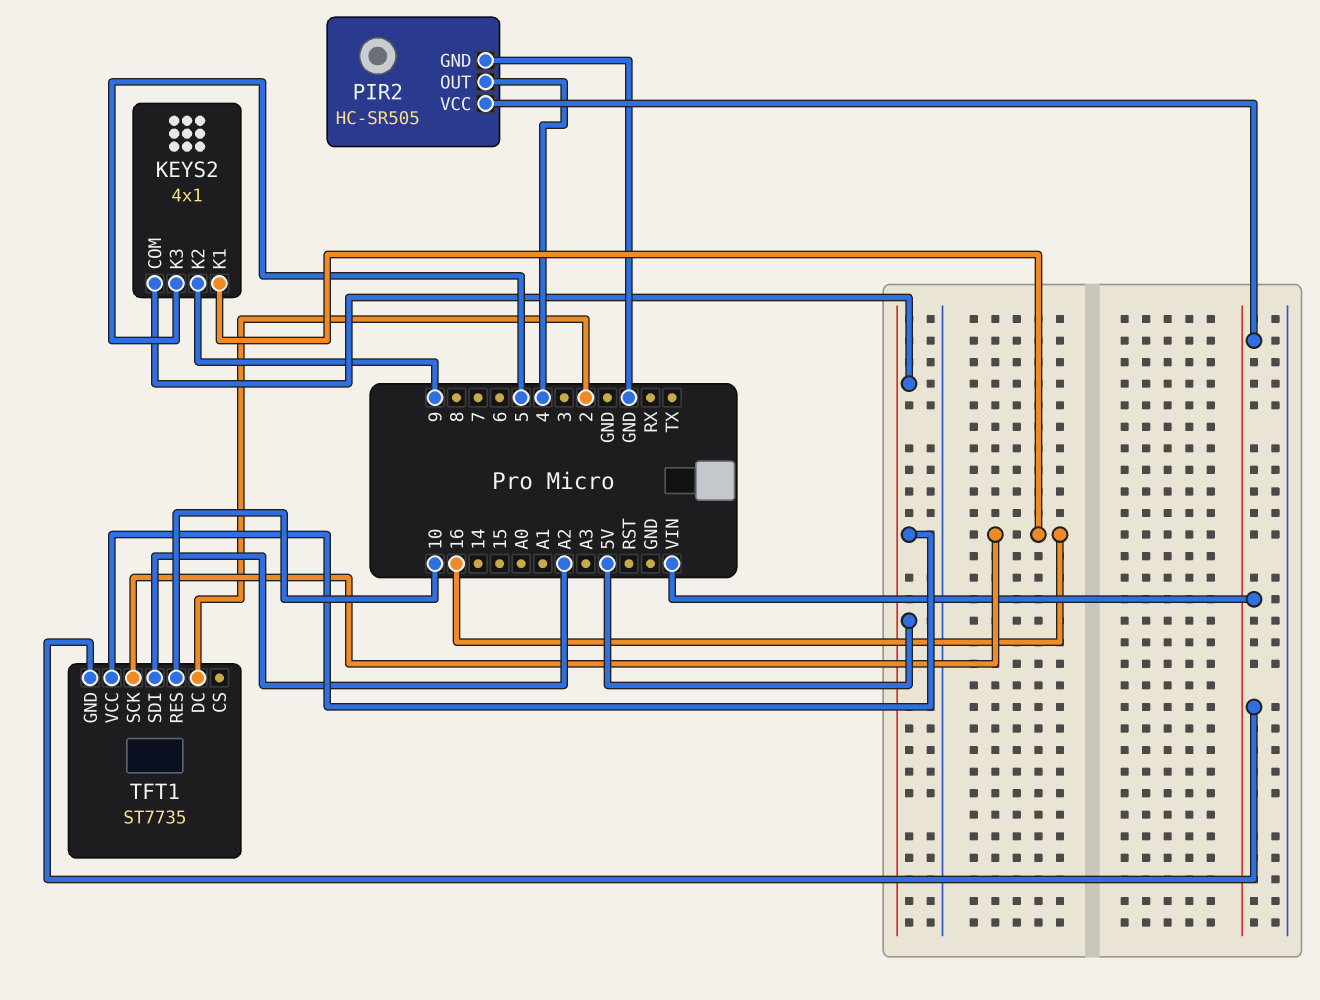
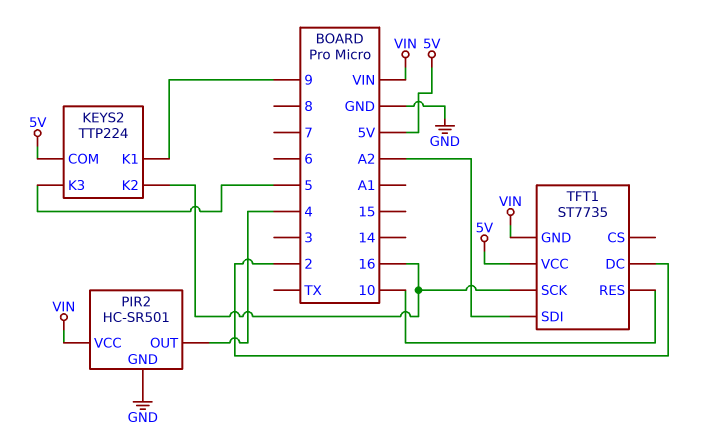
KEYS2: 4x1 -> TTP224
KEYS2 pin K1: 16 -> 9
KEYS2 pin K2: 9 -> 16
PIR2: HC-SR505 -> HC-SR501

